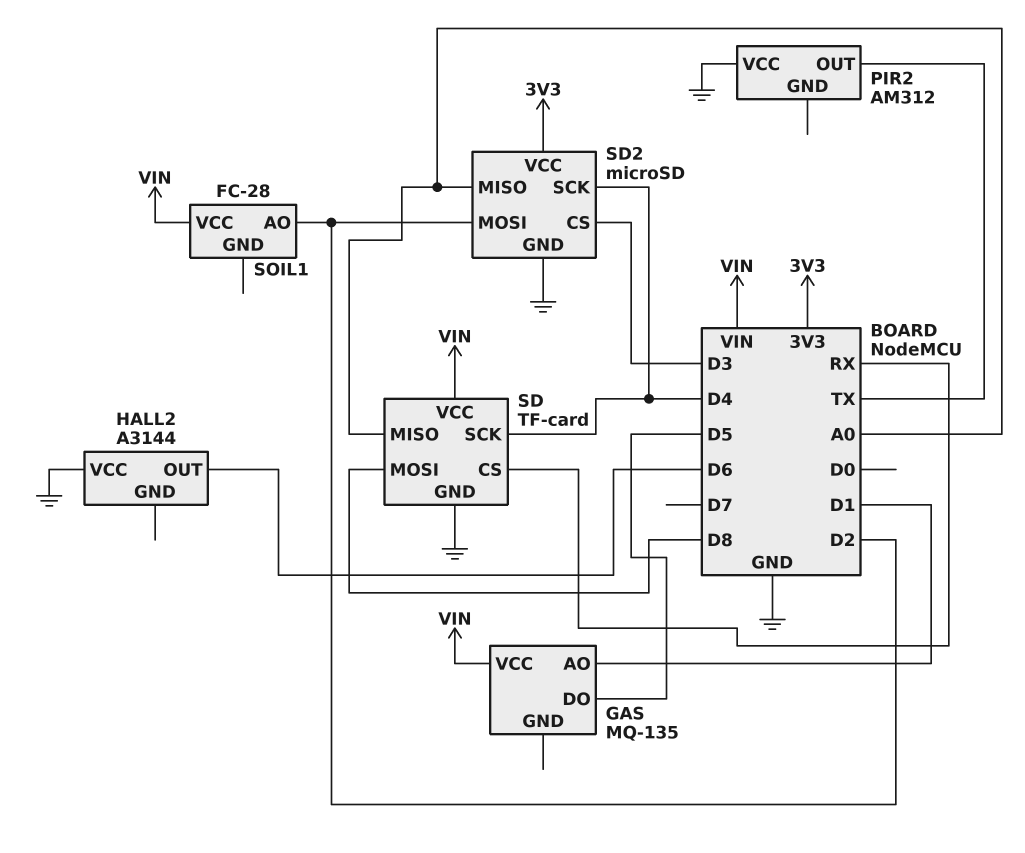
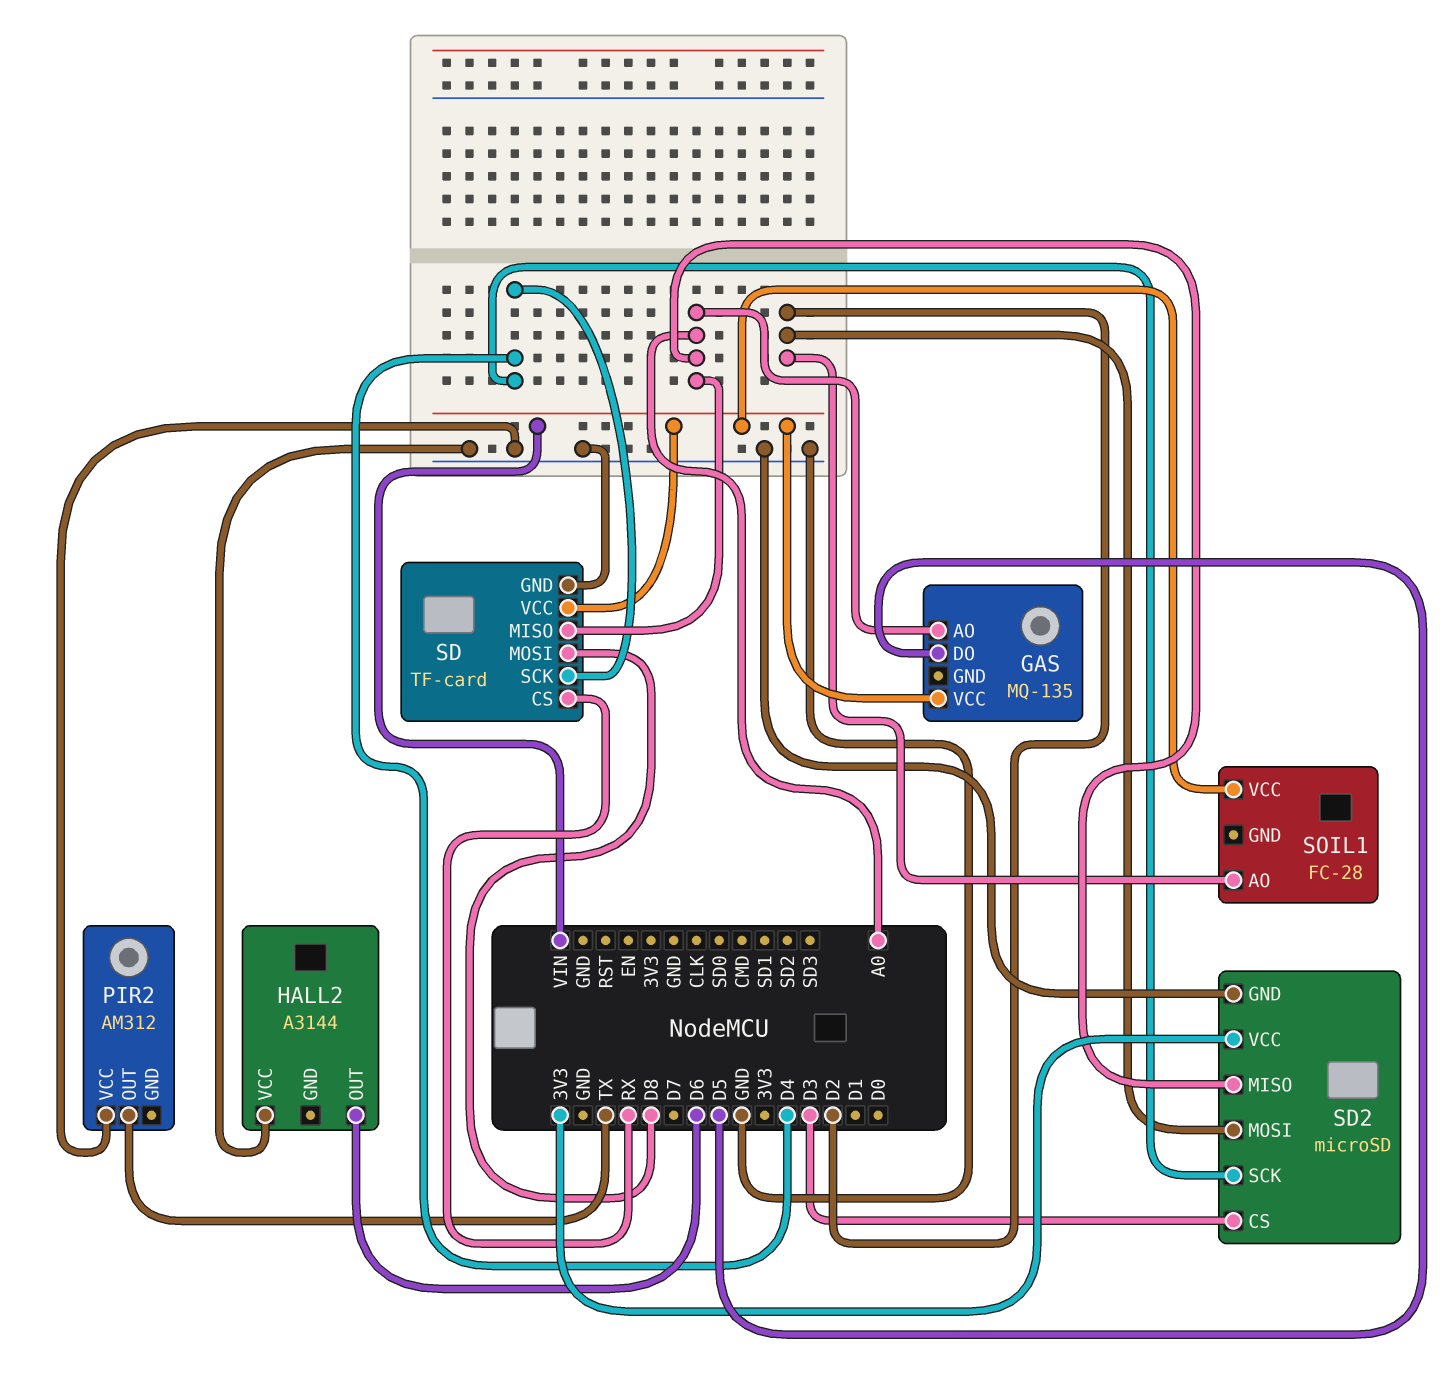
GAS pin AO: D1 -> A0

